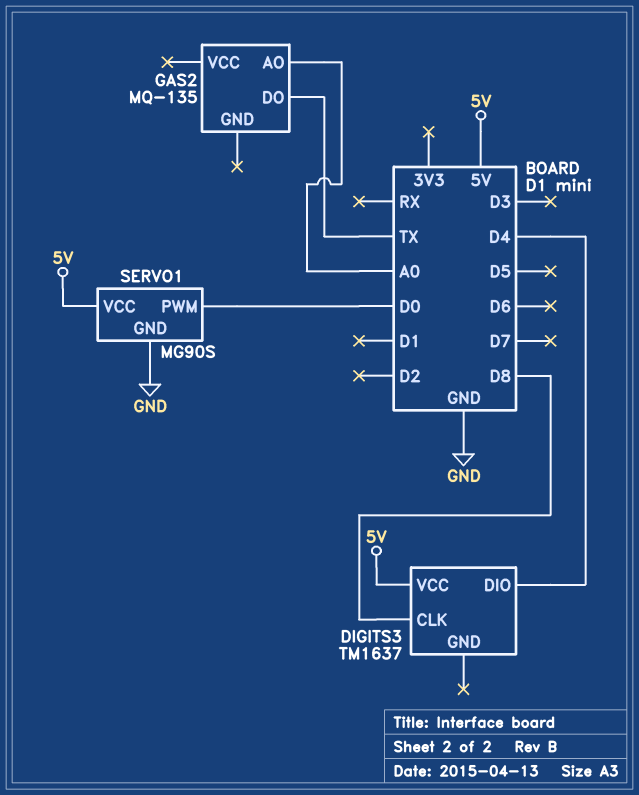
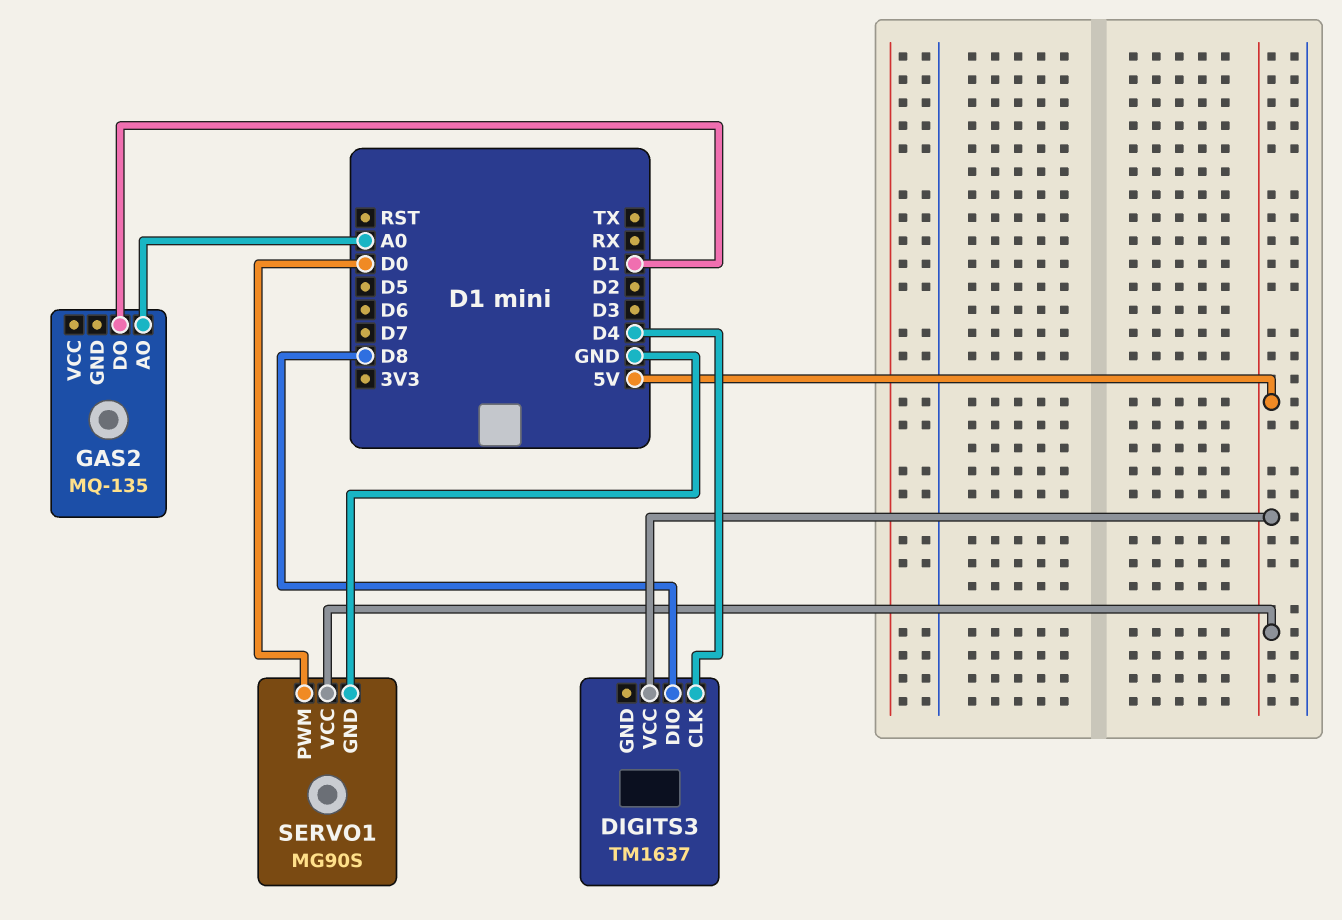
DIGITS3 pin CLK: D8 -> D4
DIGITS3 pin DIO: D4 -> D8
GAS2 pin DO: TX -> D1

